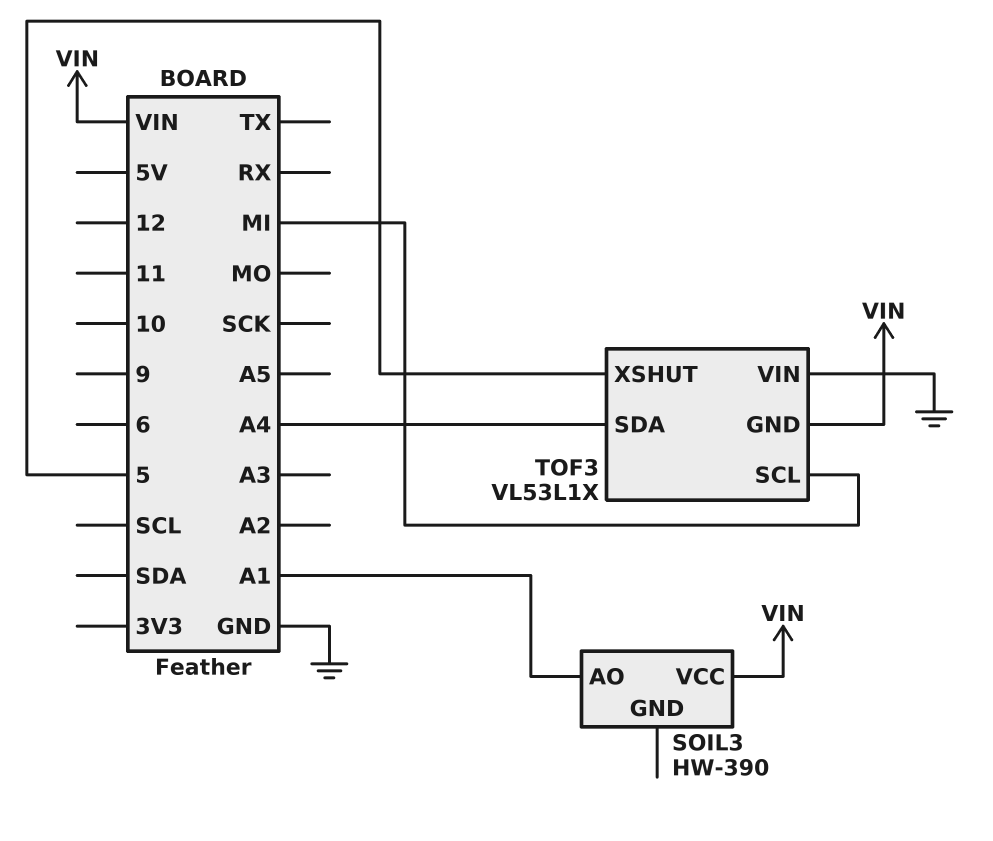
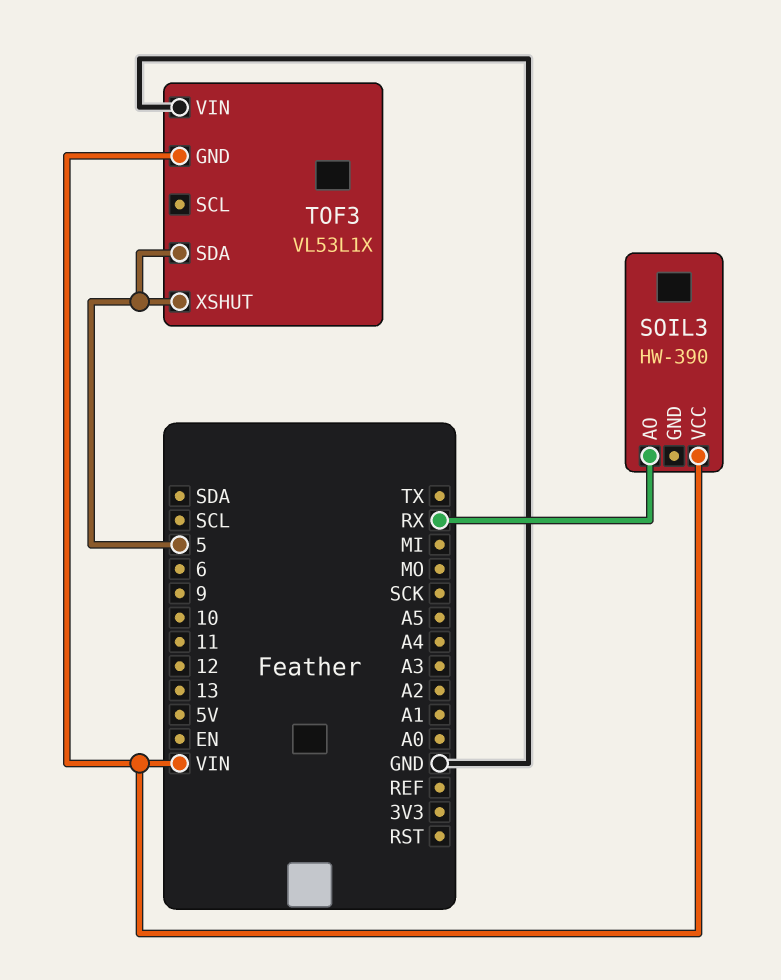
SOIL3 pin AO: A1 -> RX
TOF3 pin SCL: MI -> none
TOF3 pin SDA: A4 -> 5

